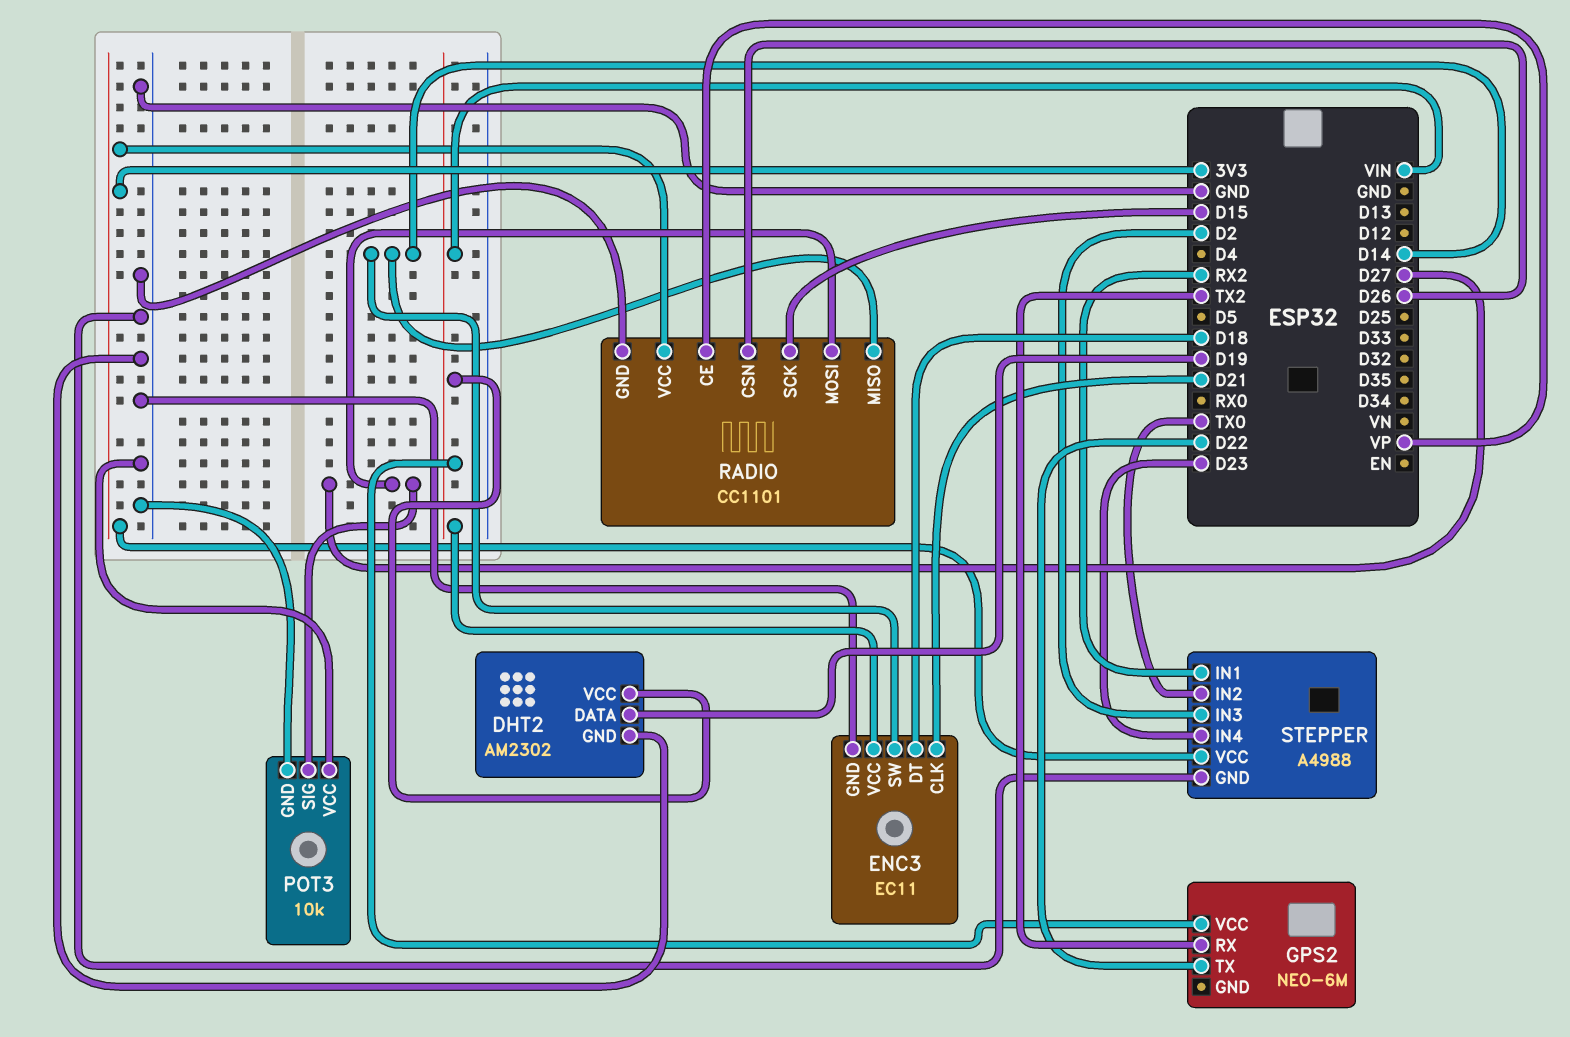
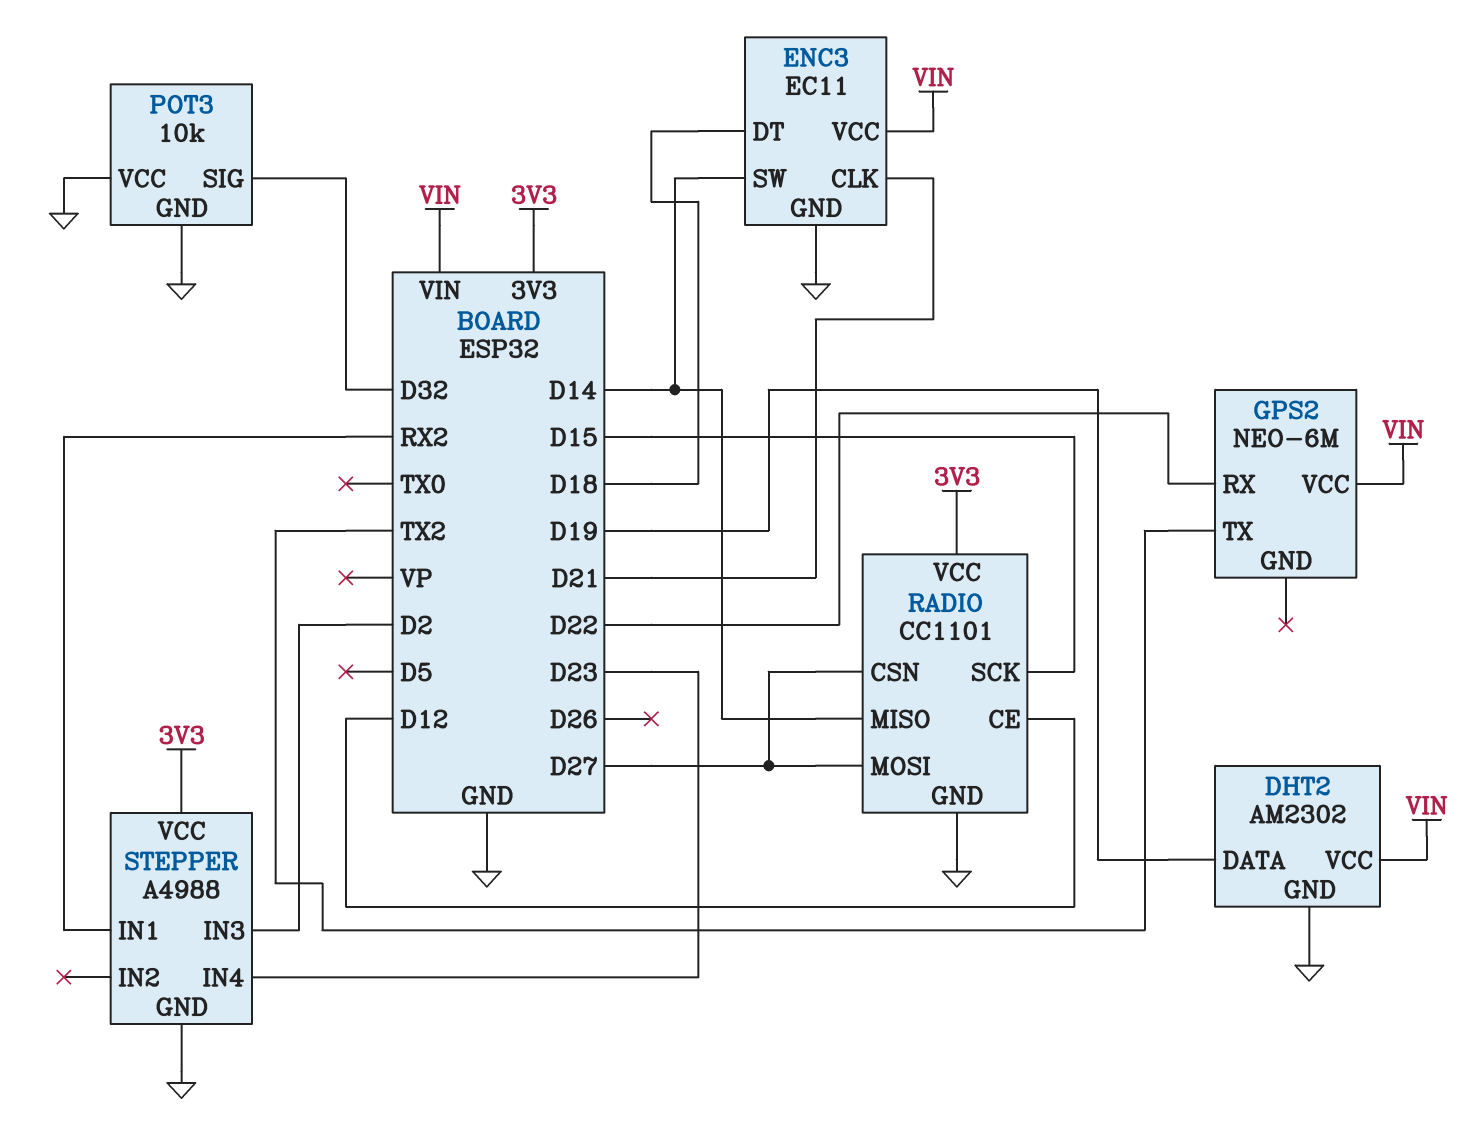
GPS2 pin RX: TX2 -> D22
GPS2 pin TX: D22 -> TX2
POT3 pin SIG: D27 -> D32
RADIO pin CE: VP -> D12
RADIO pin CSN: D26 -> D27
STEPPER pin IN2: TX0 -> none

